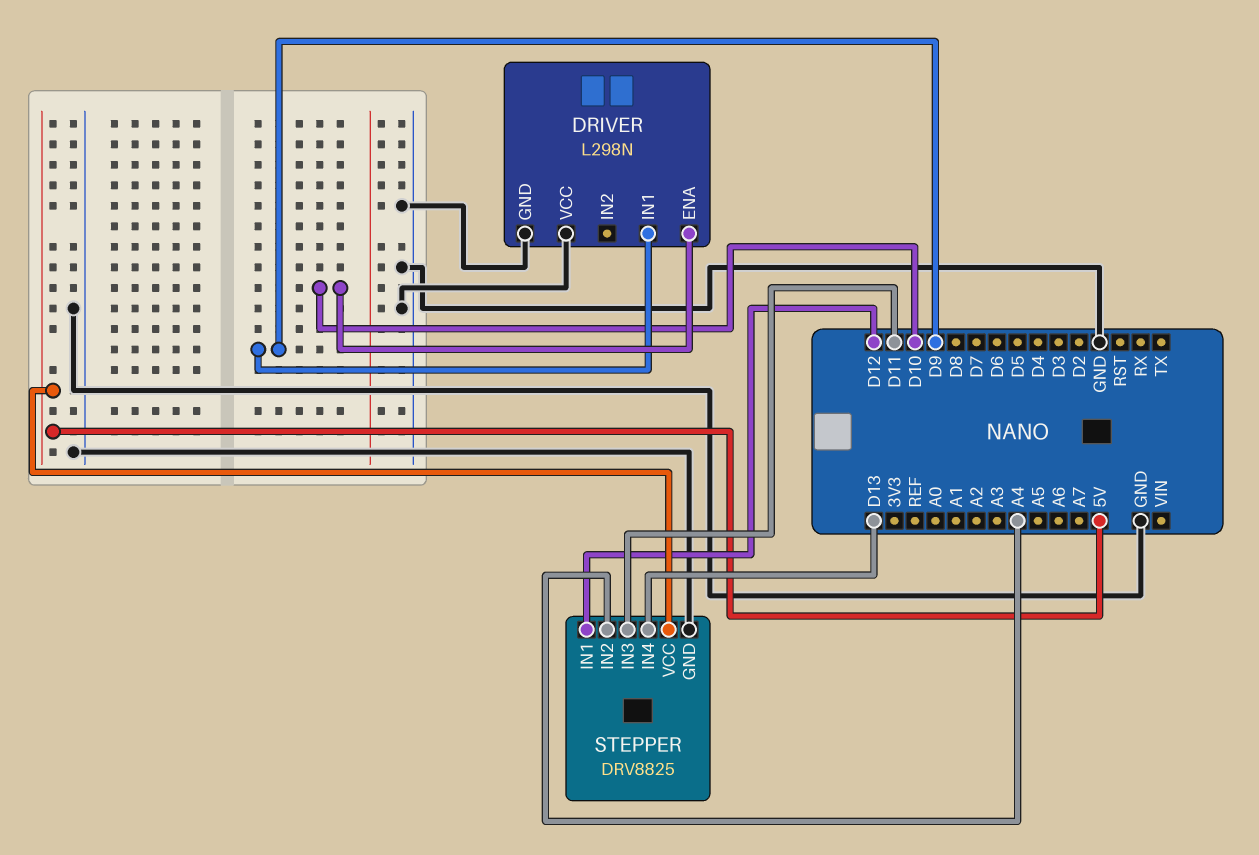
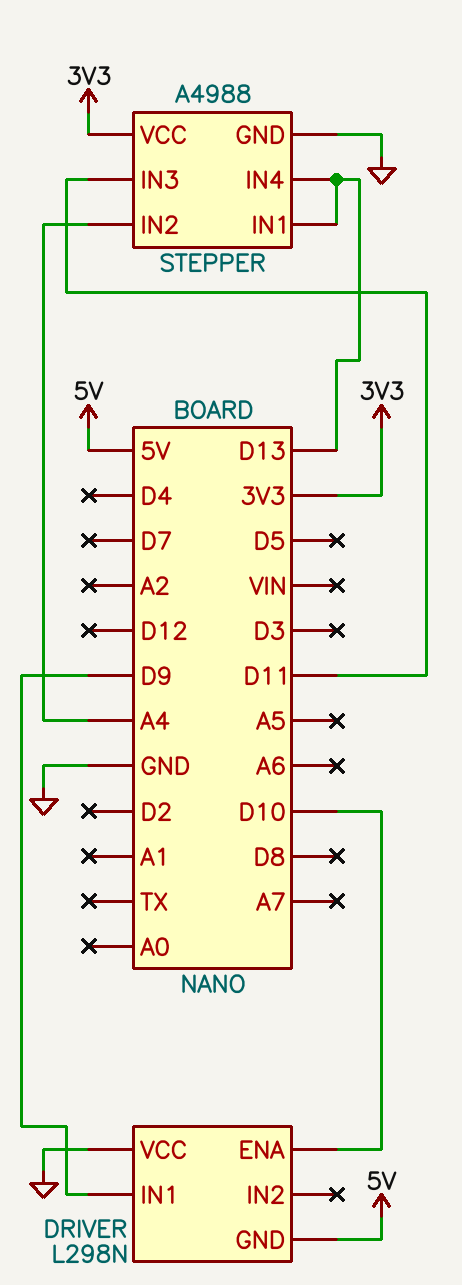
DRIVER pin GND: GND -> 5V
STEPPER: DRV8825 -> A4988
STEPPER pin IN1: D12 -> D13
STEPPER pin VCC: 5V -> 3V3

